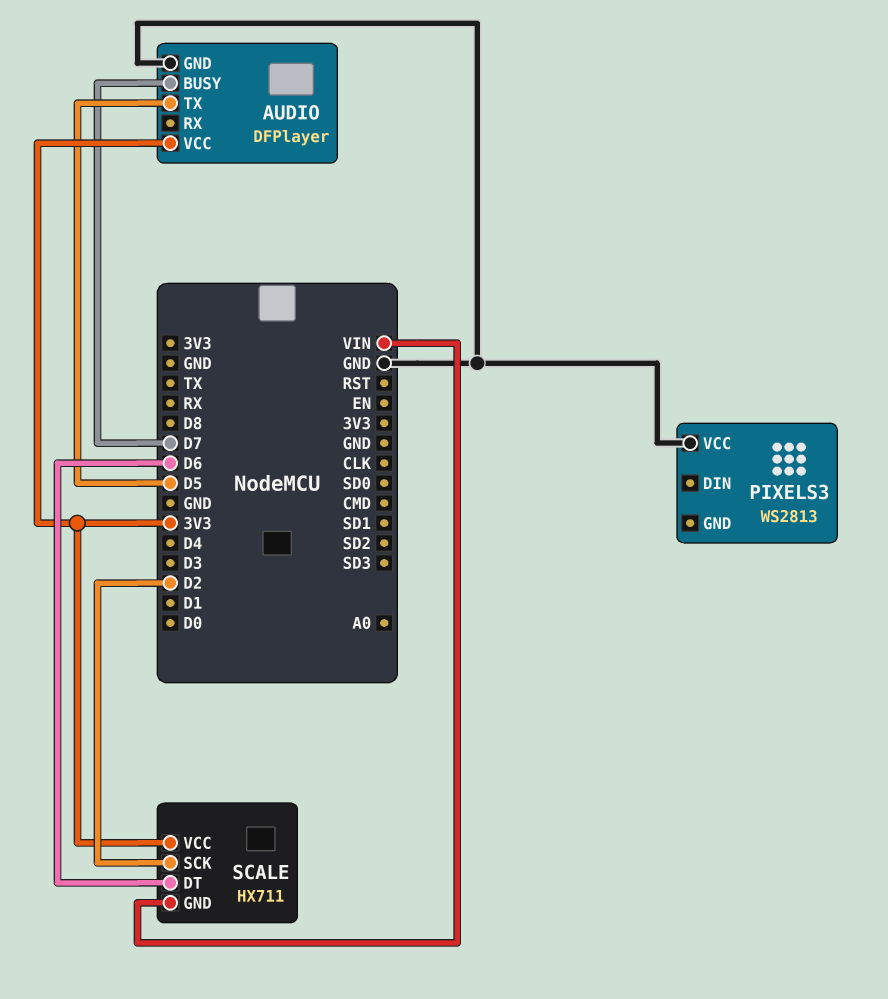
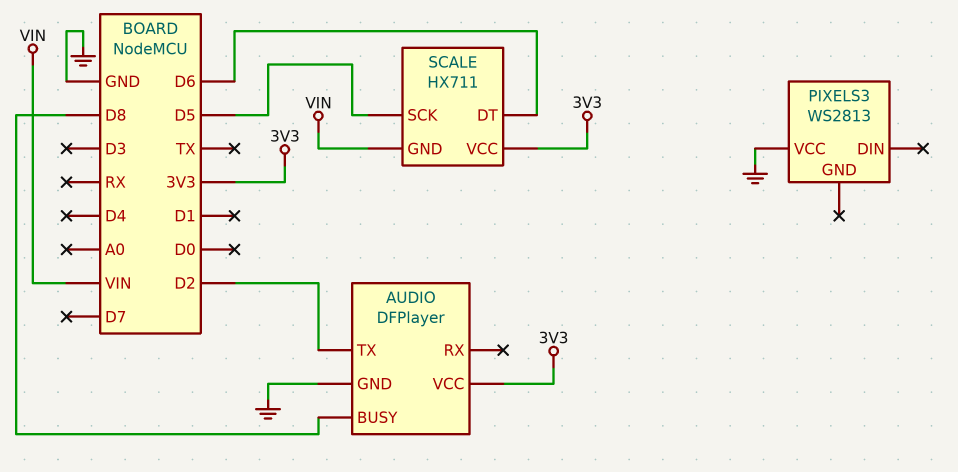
AUDIO pin BUSY: D7 -> D8
AUDIO pin TX: D5 -> D2
SCALE pin SCK: D2 -> D5

